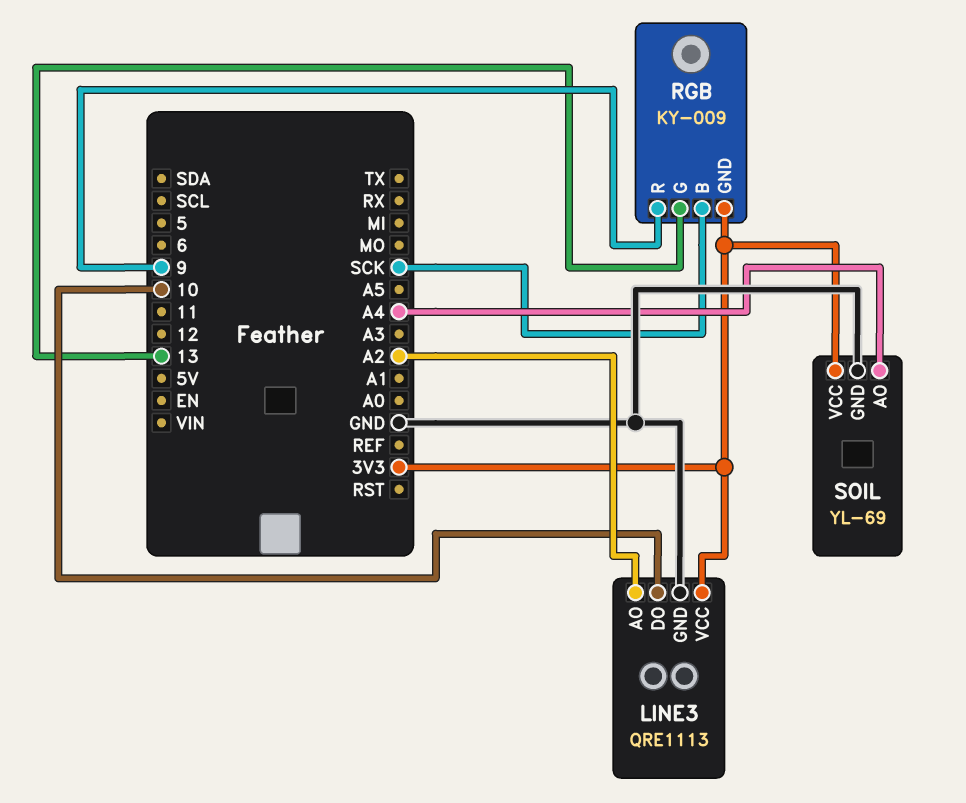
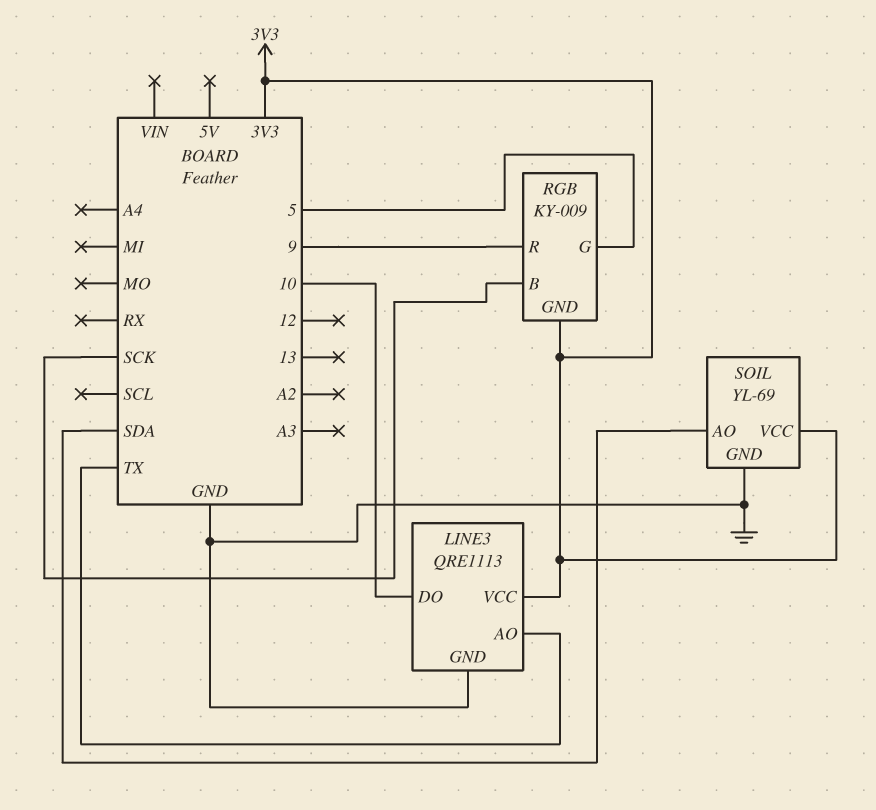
LINE3 pin AO: A2 -> TX
RGB pin G: 13 -> 5
SOIL pin AO: A4 -> SDA

